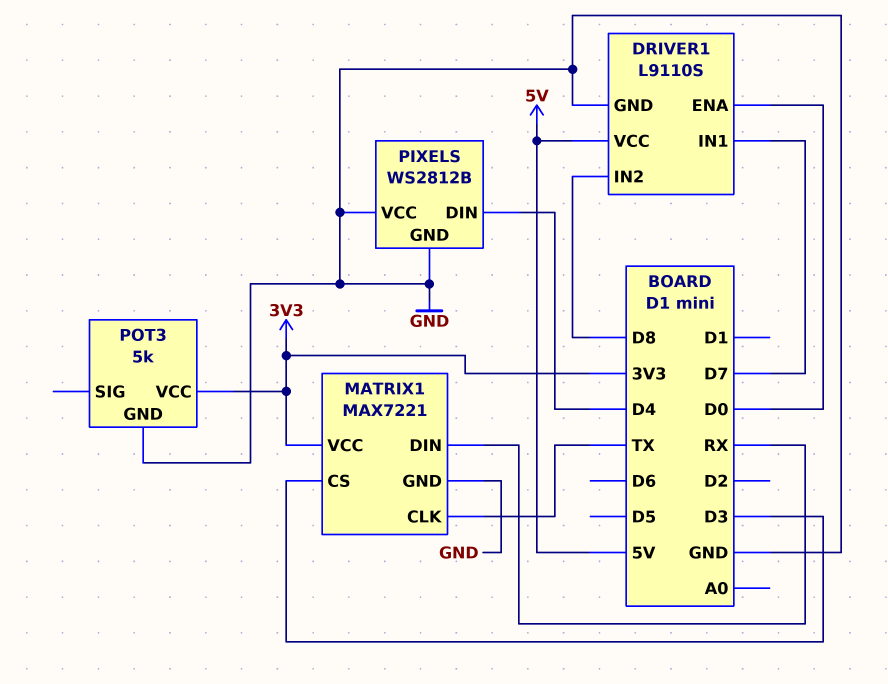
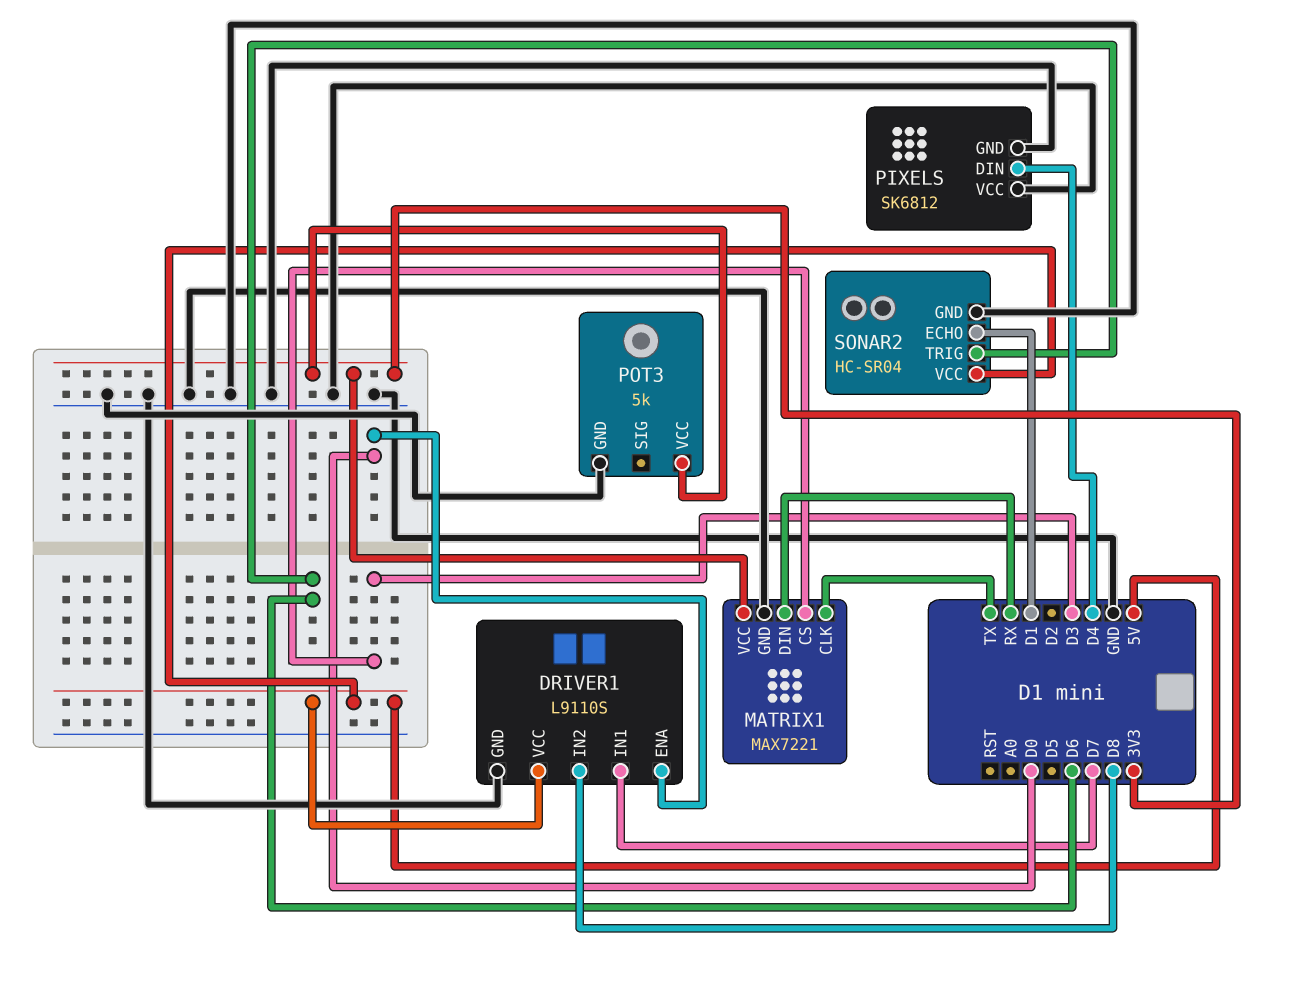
PIXELS: WS2812B -> SK6812
SONAR2: none -> HC-SR04
SONAR2 pin ECHO: none -> D1
SONAR2 pin GND: none -> GND
SONAR2 pin TRIG: none -> D6
SONAR2 pin VCC: none -> 5V

